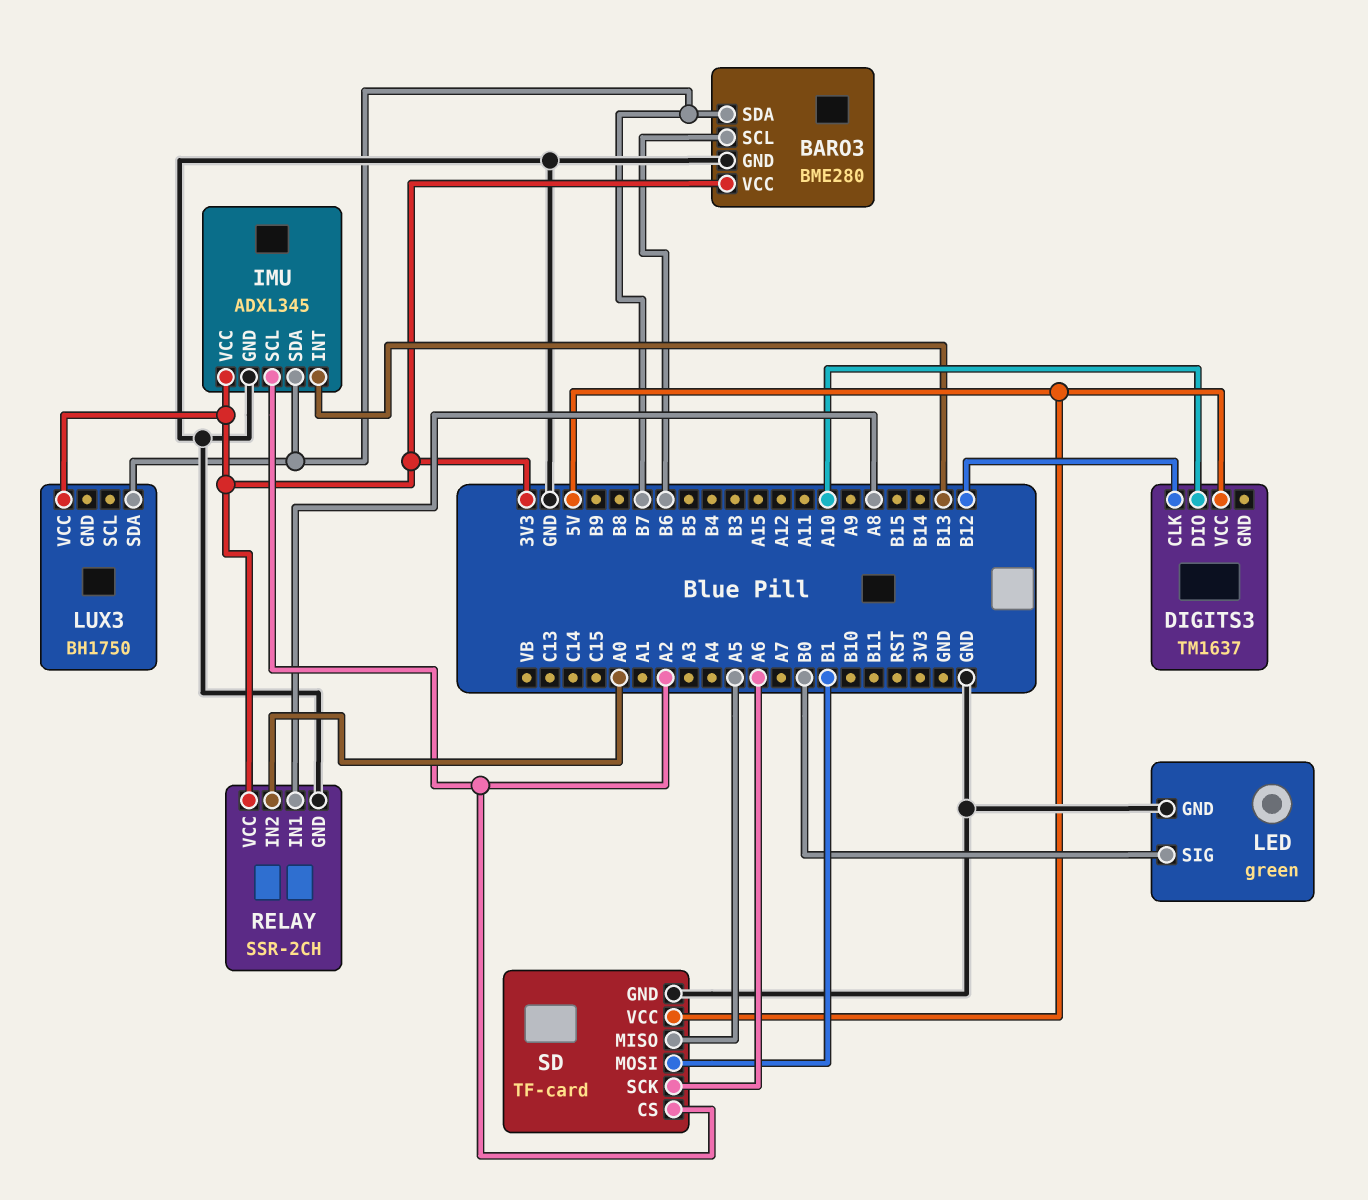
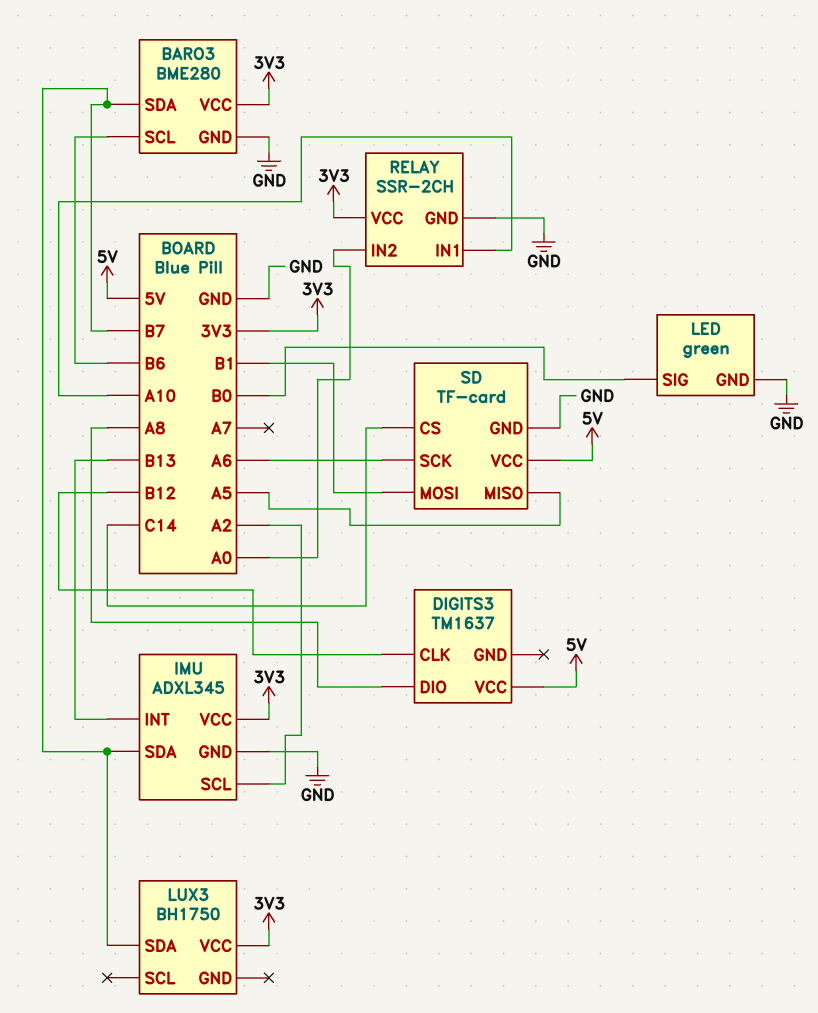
DIGITS3 pin DIO: A10 -> A8
RELAY pin IN1: A8 -> A10
SD pin CS: A2 -> C14

